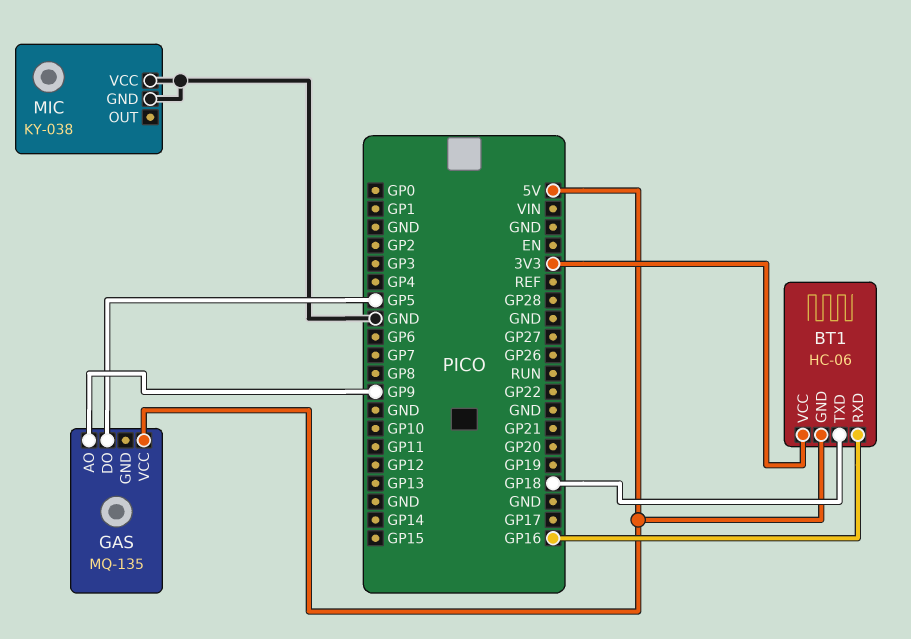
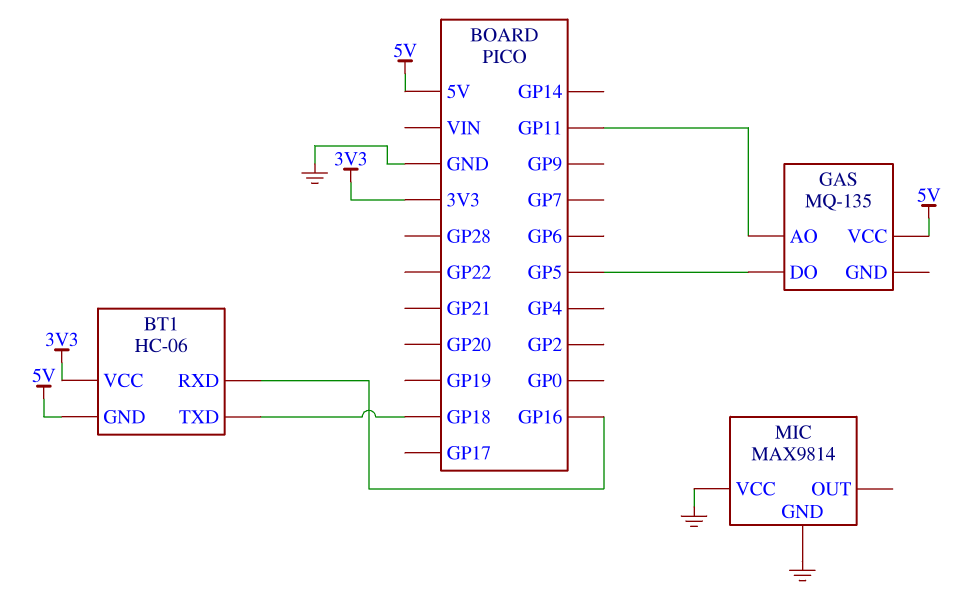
GAS pin AO: GP9 -> GP11
MIC: KY-038 -> MAX9814

